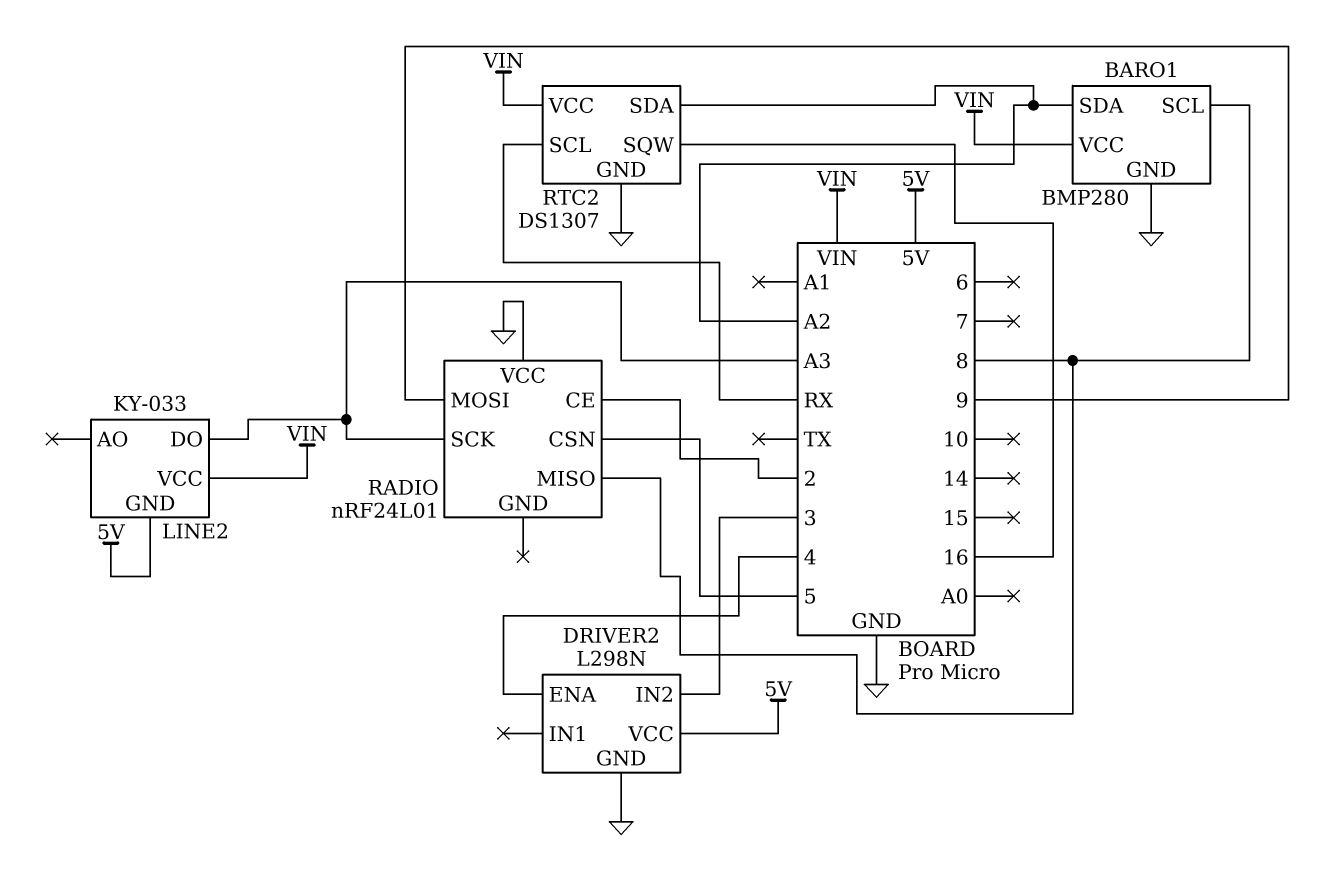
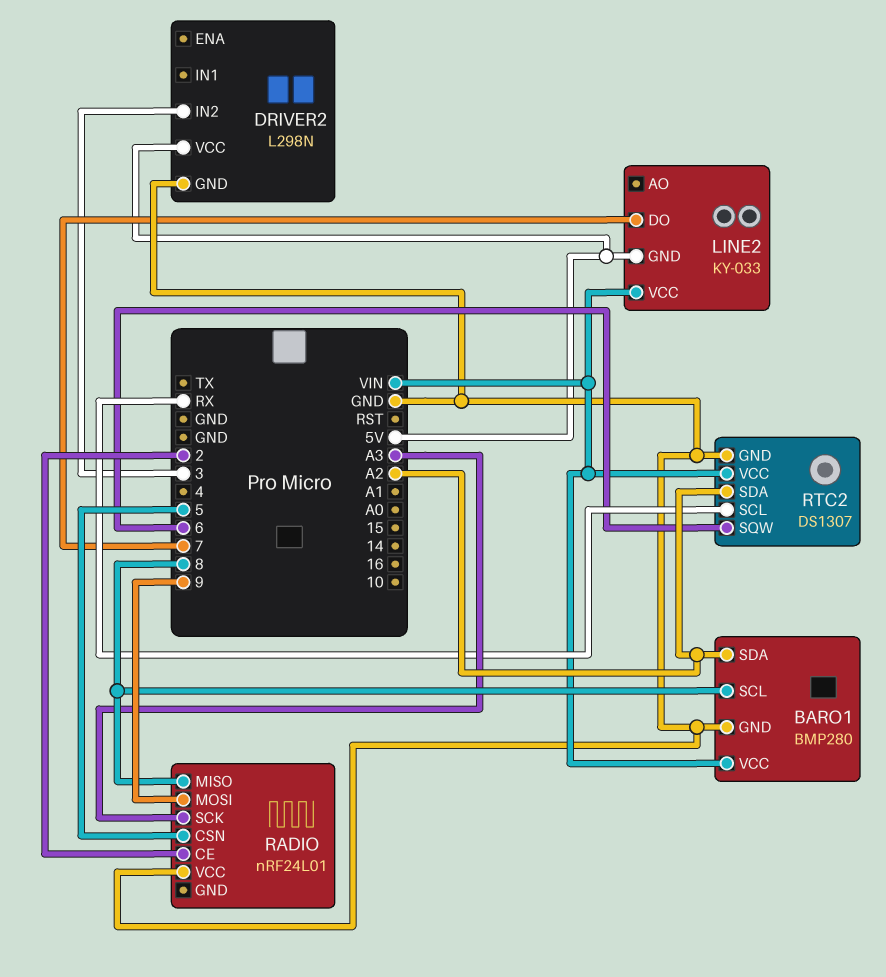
DRIVER2 pin ENA: 4 -> none
LINE2 pin DO: A3 -> 7
RTC2 pin SQW: 16 -> 6

